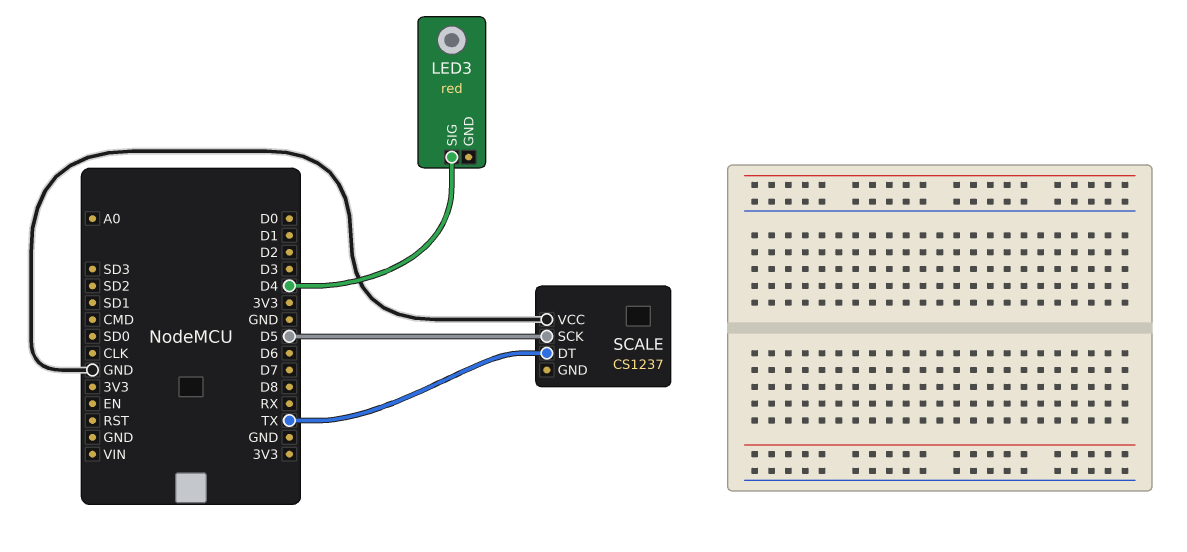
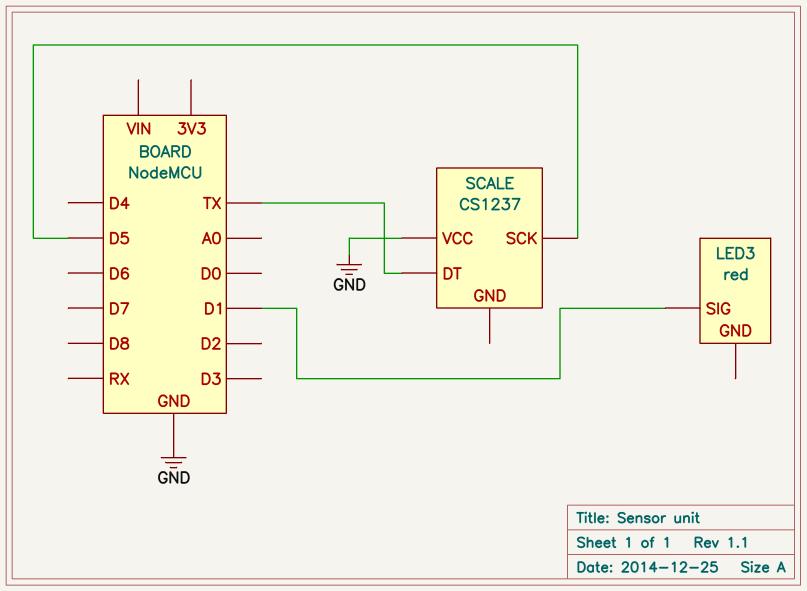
LED3 pin SIG: D4 -> D1

